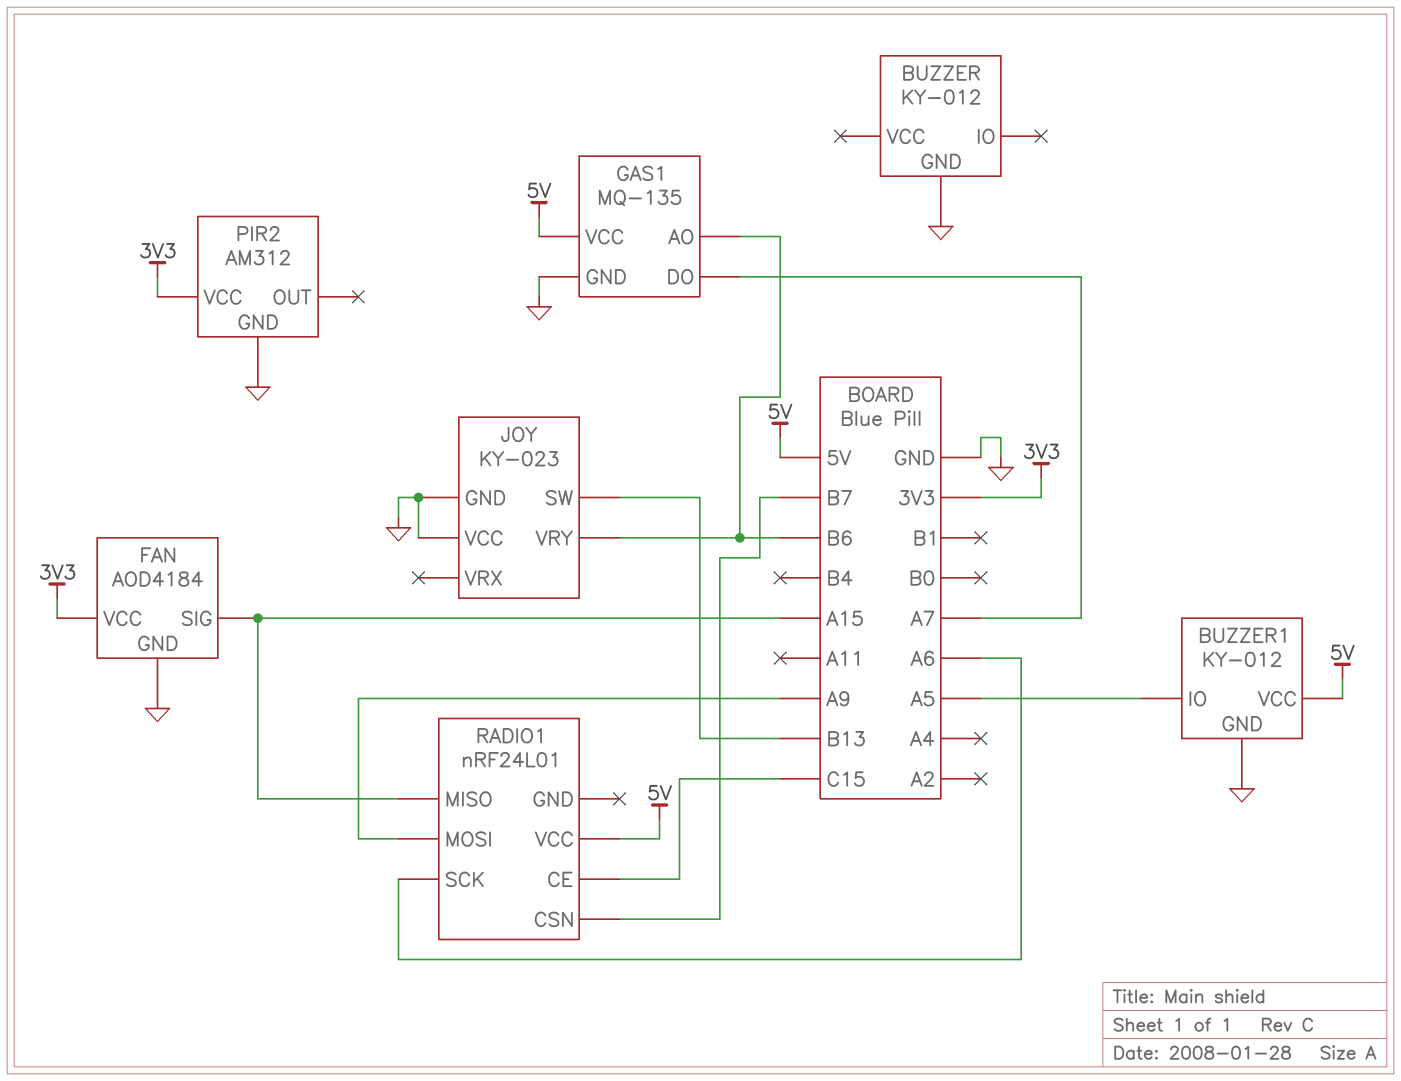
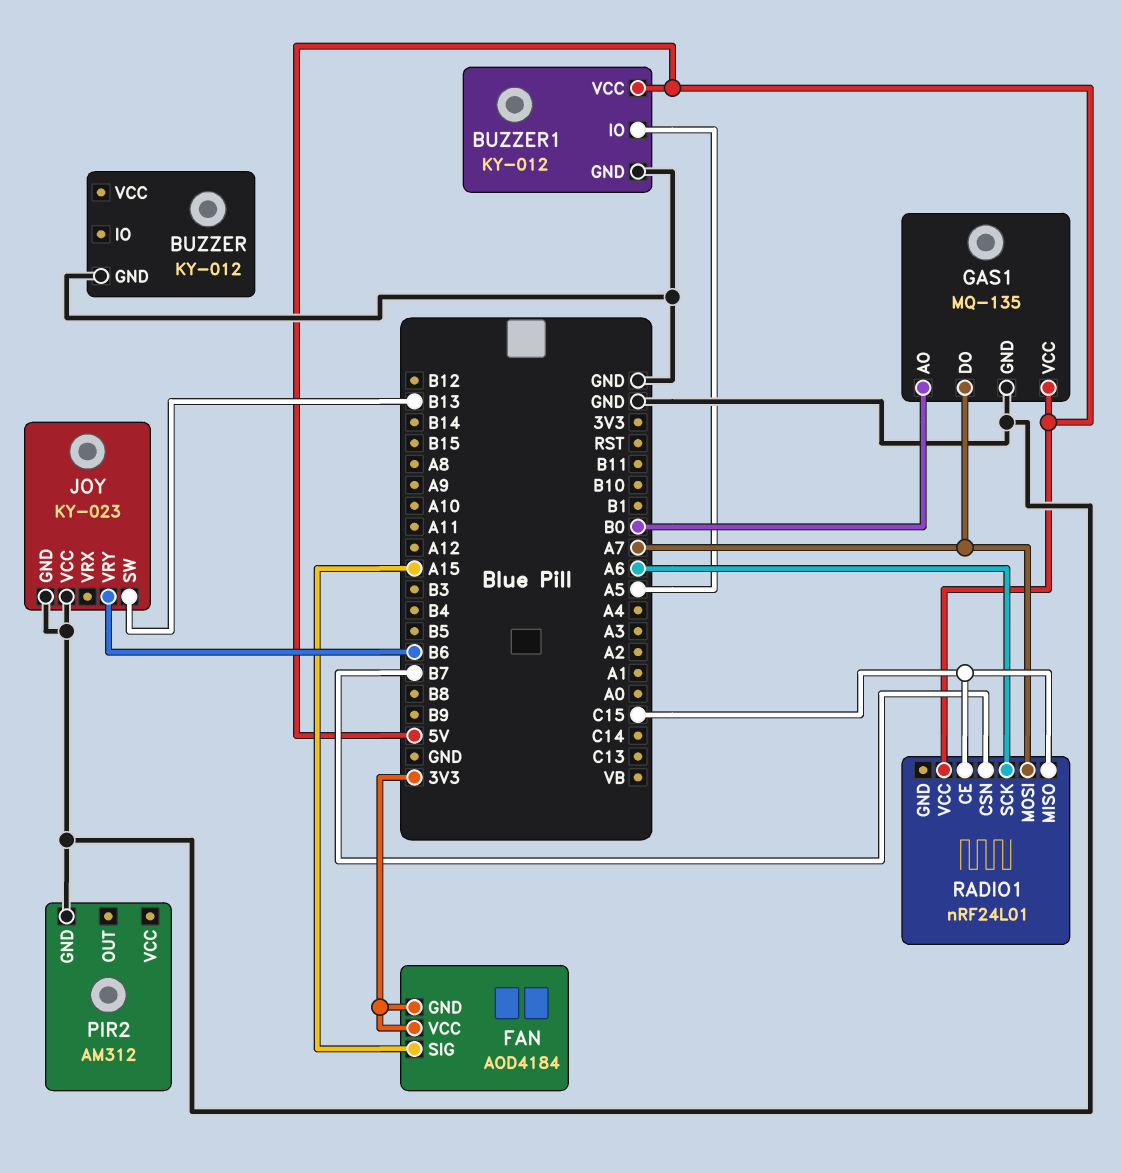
FAN pin GND: GND -> 3V3
GAS1 pin AO: B6 -> B0
PIR2 pin VCC: 3V3 -> none
RADIO1 pin MISO: A15 -> C15
RADIO1 pin MOSI: A9 -> A7

